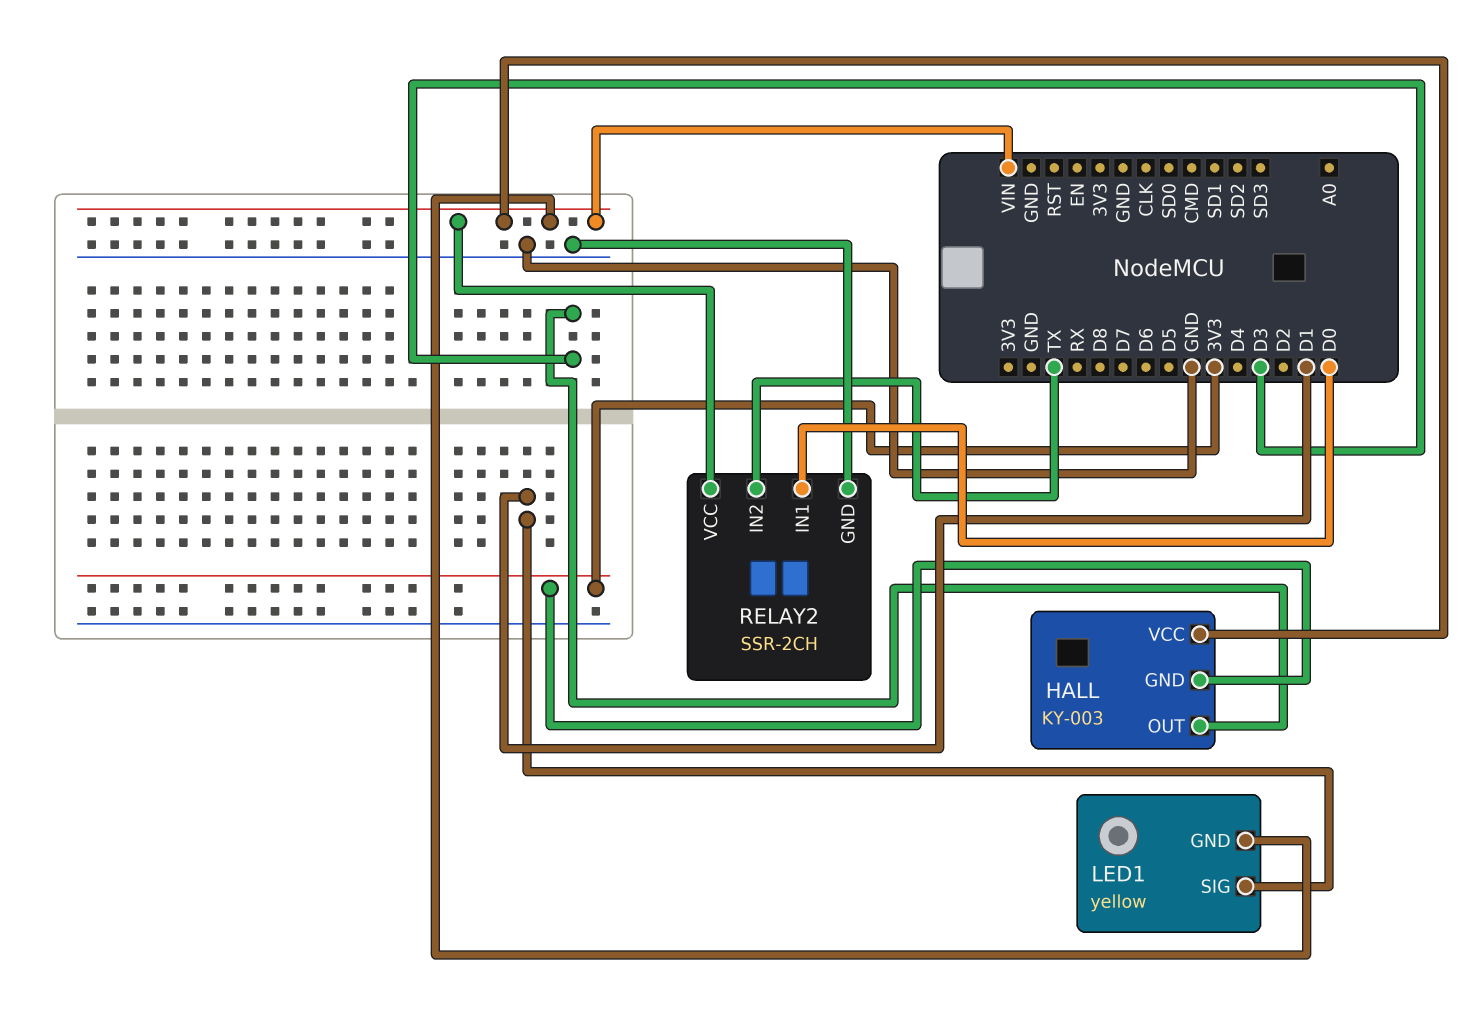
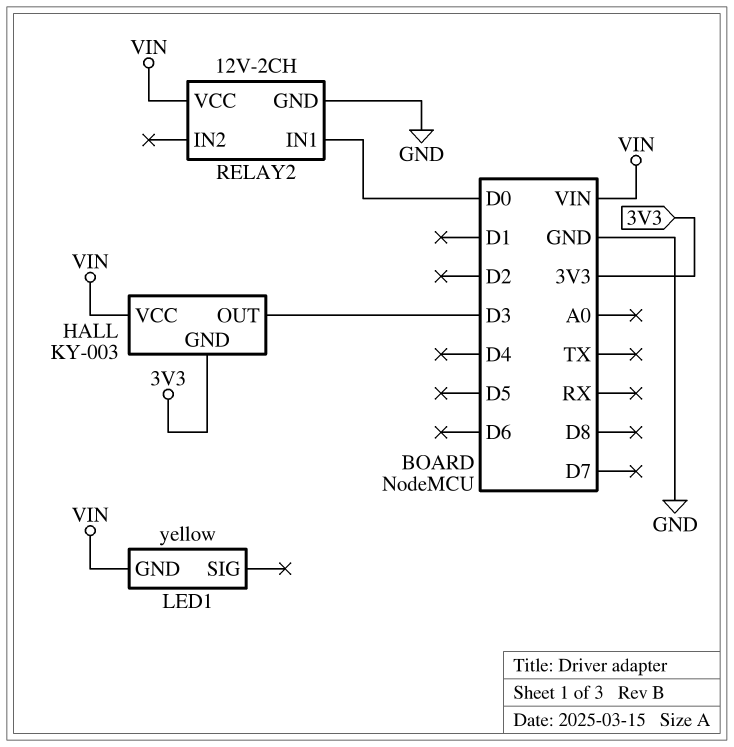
LED1 pin SIG: D1 -> none
RELAY2: SSR-2CH -> 12V-2CH
RELAY2 pin IN2: TX -> none

